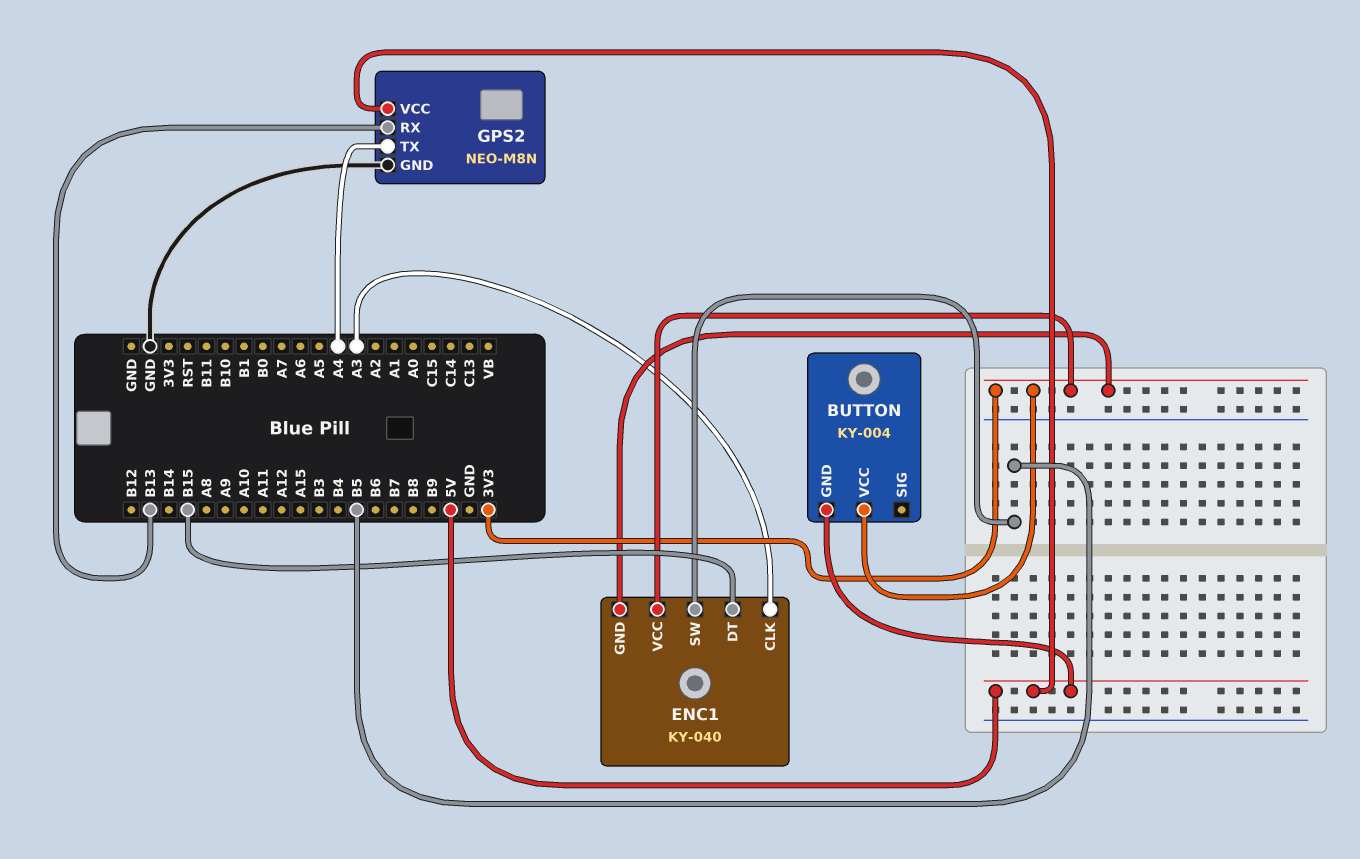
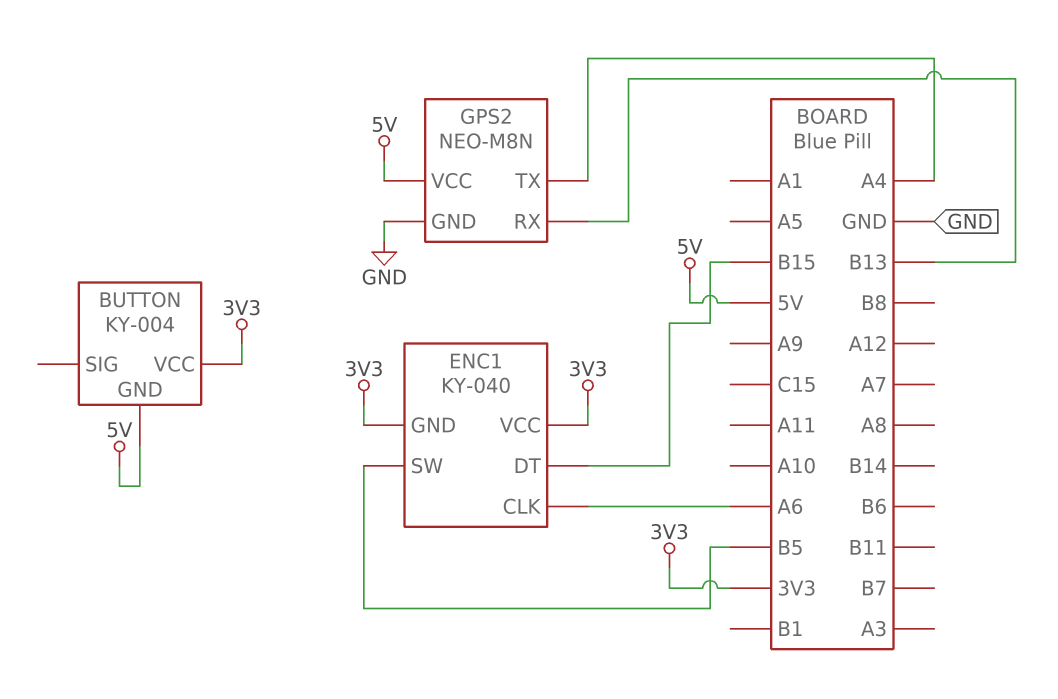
ENC1 pin CLK: A3 -> A6

